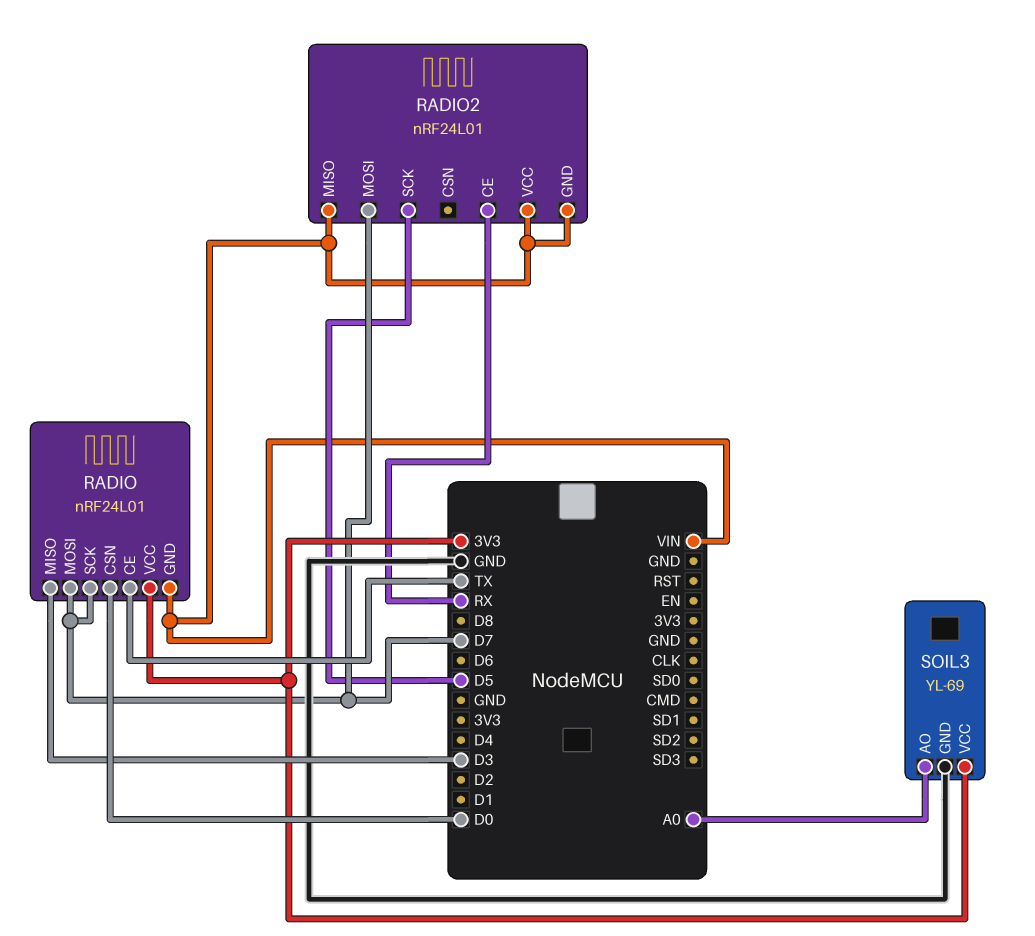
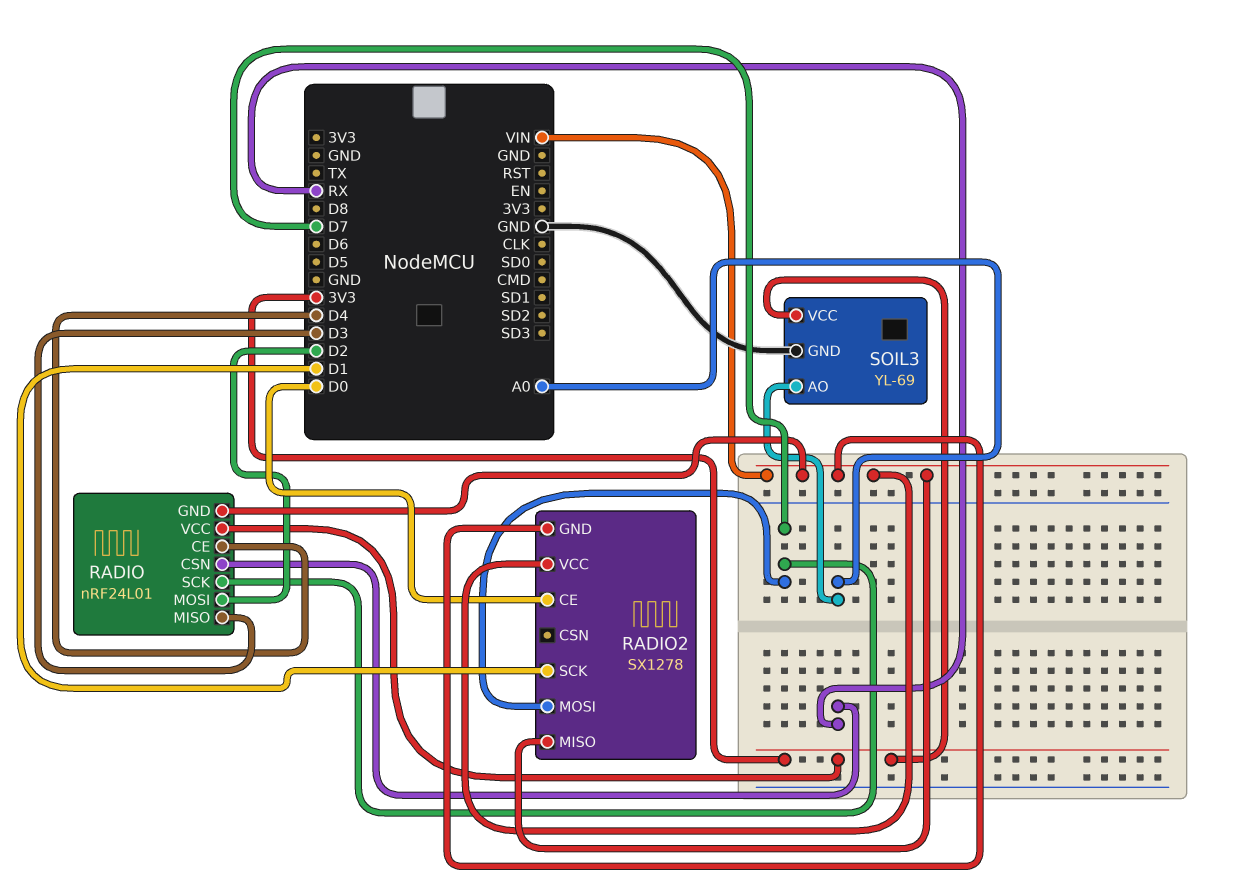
RADIO pin CE: TX -> D4
RADIO pin CSN: D0 -> RX
RADIO pin MOSI: D7 -> D2
RADIO2: nRF24L01 -> SX1278
RADIO2 pin CE: RX -> D0
RADIO2 pin SCK: D5 -> D1

